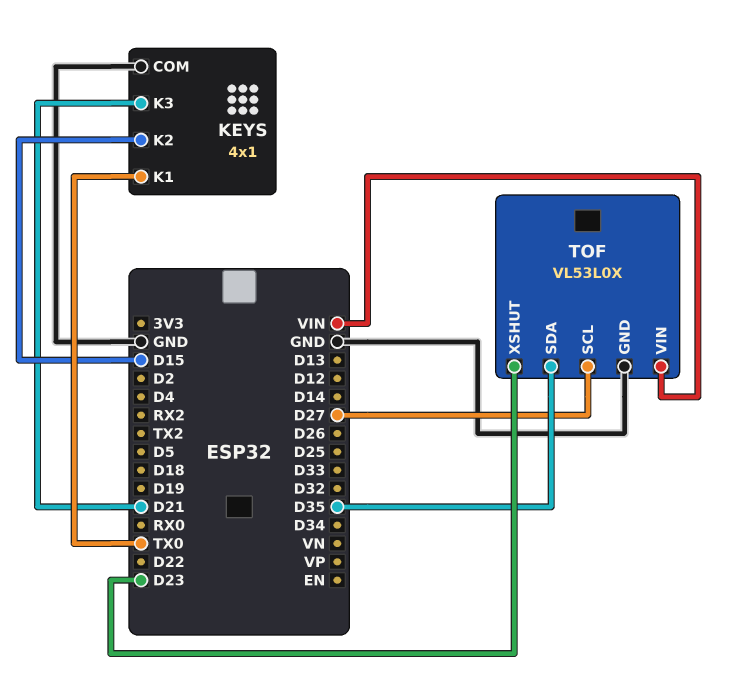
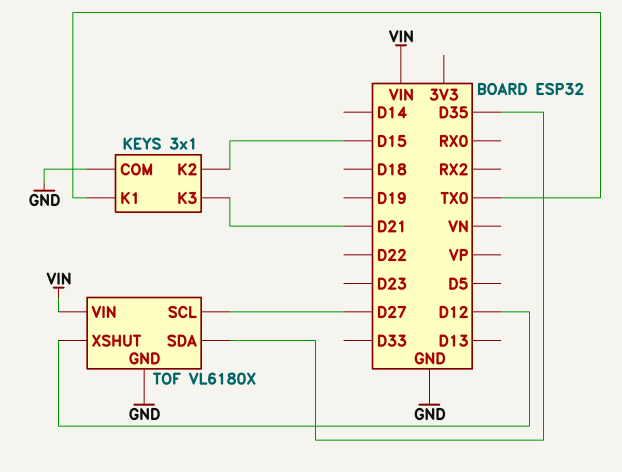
KEYS: 4x1 -> 3x1
TOF: VL53L0X -> VL6180X
TOF pin XSHUT: D23 -> D12

